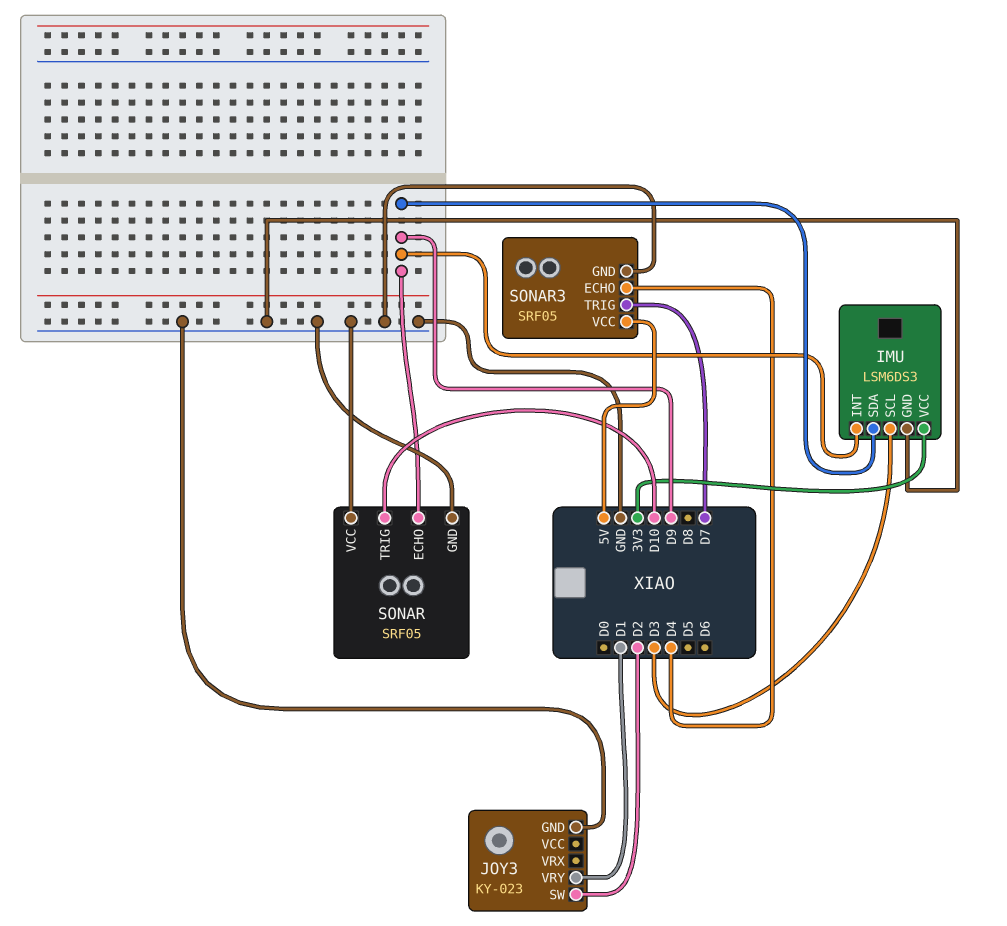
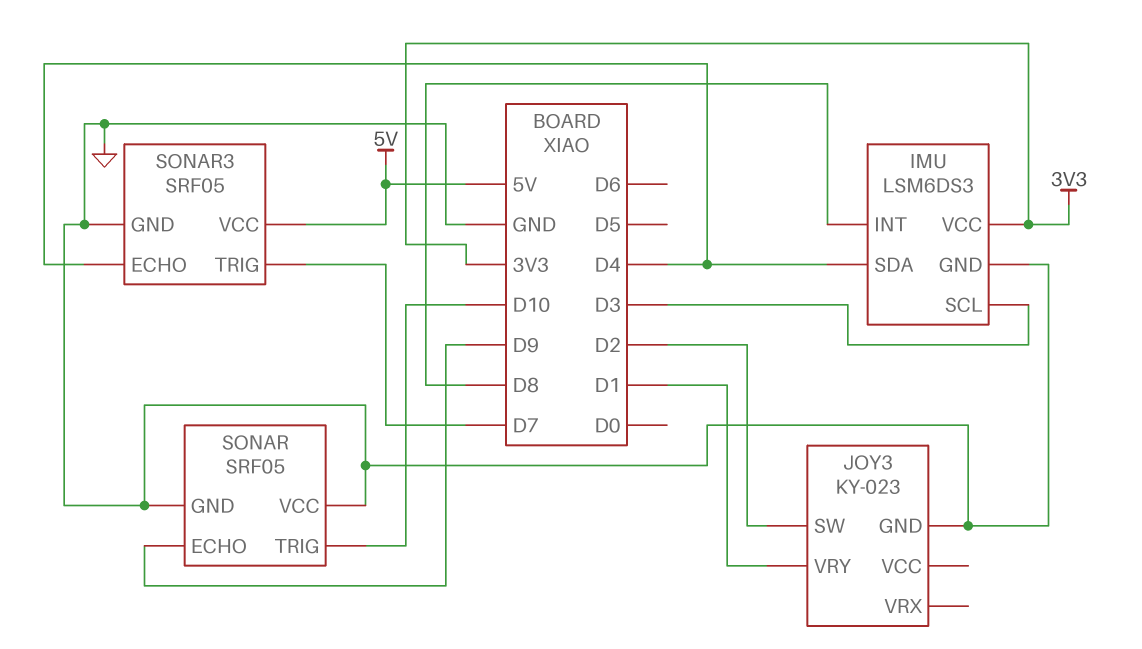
IMU pin INT: D9 -> D8
IMU pin SDA: D9 -> D4

